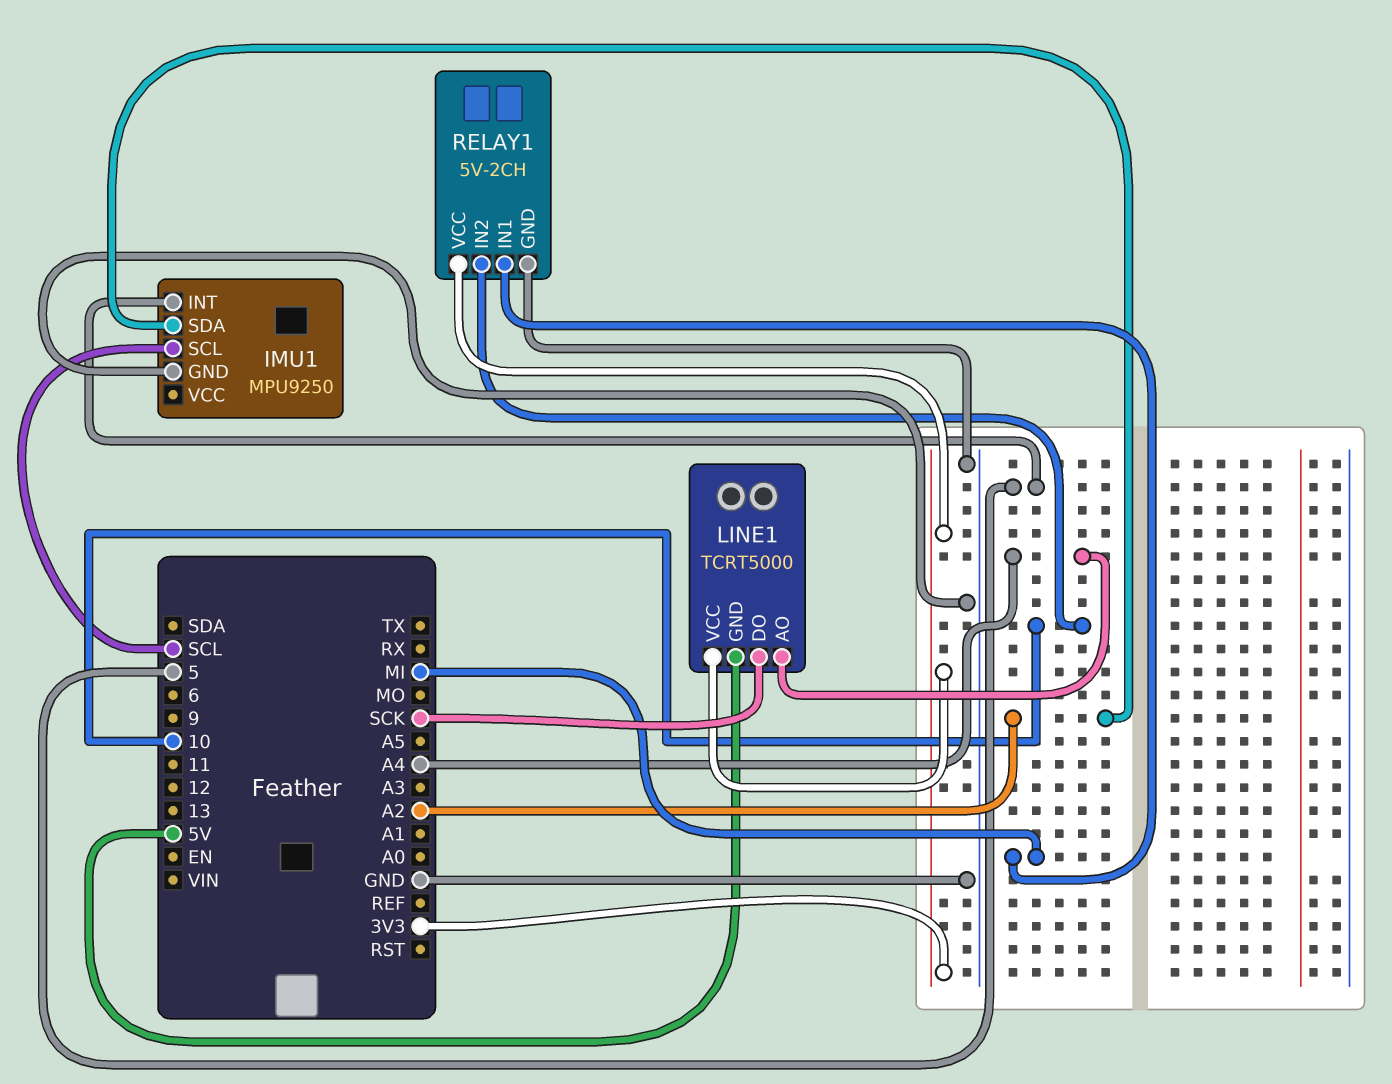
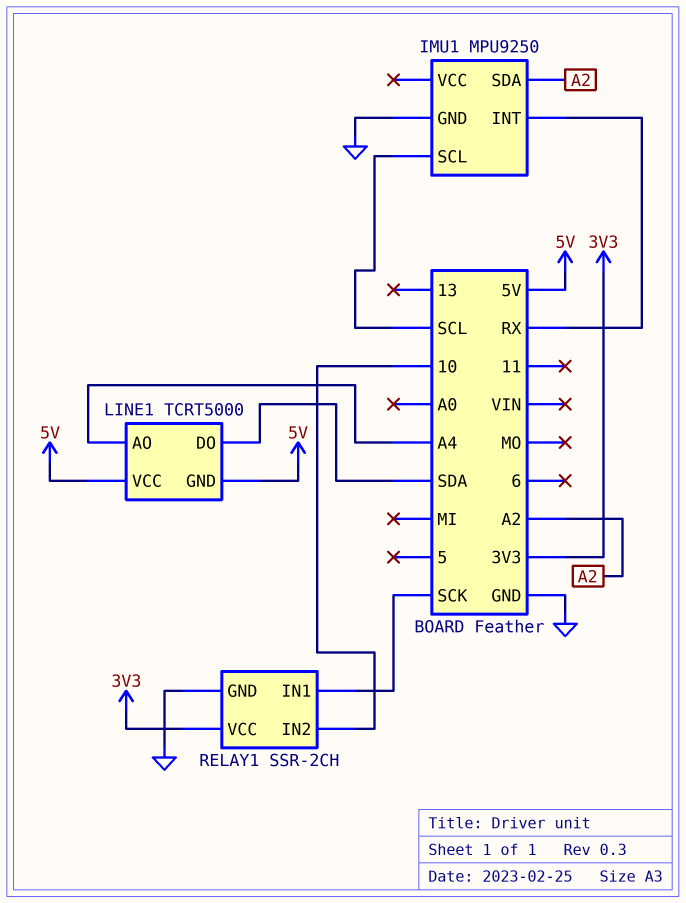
IMU1 pin INT: 5 -> RX
LINE1 pin DO: SCK -> SDA
LINE1 pin VCC: 3V3 -> 5V
RELAY1: 5V-2CH -> SSR-2CH
RELAY1 pin IN1: MI -> SCK

